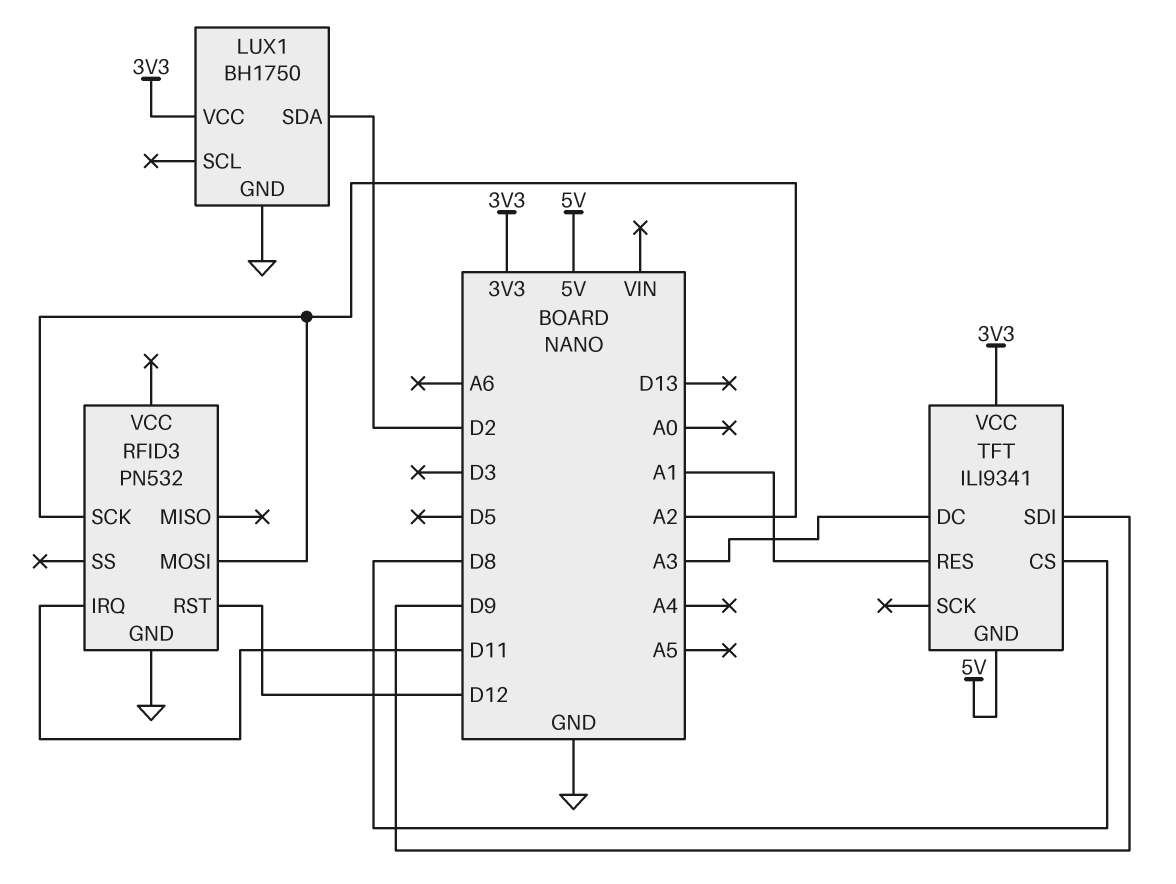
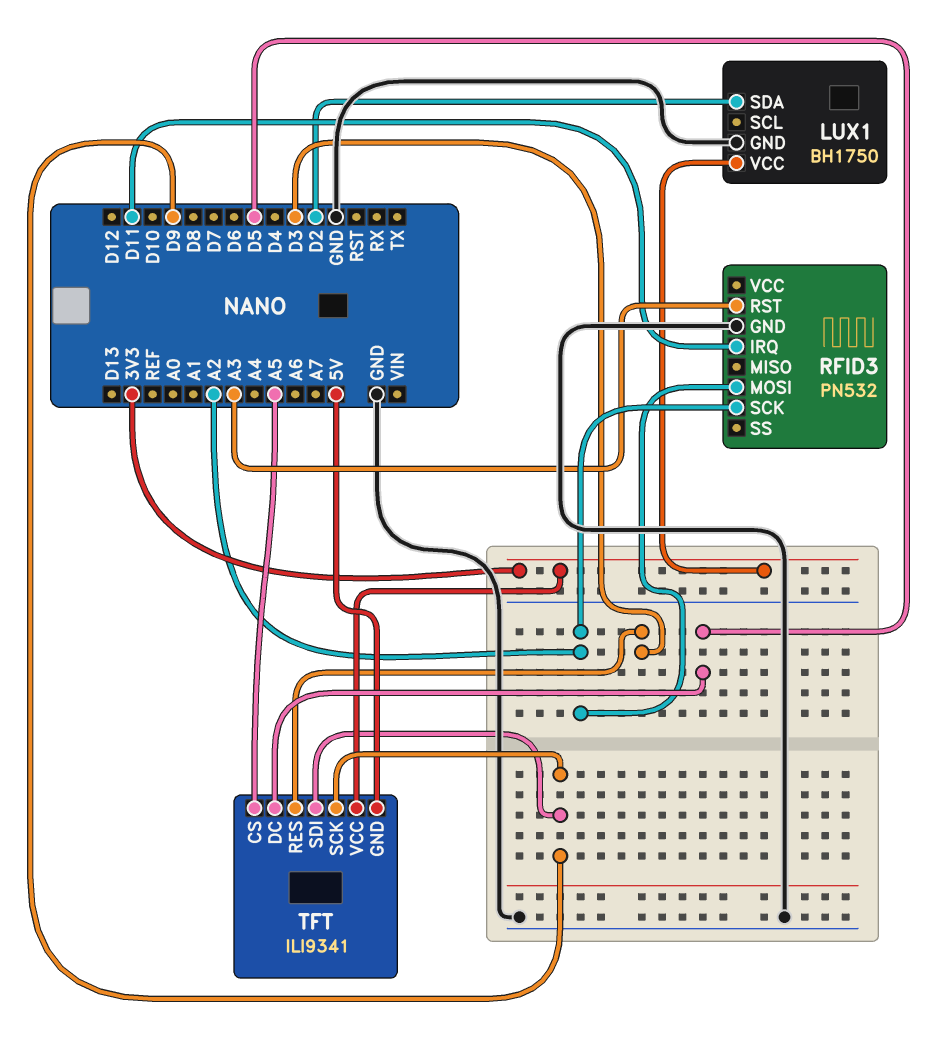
RFID3 pin RST: D12 -> A3
TFT pin CS: D8 -> A5
TFT pin DC: A3 -> D5
TFT pin RES: A1 -> D3
TFT pin SCK: none -> D9

